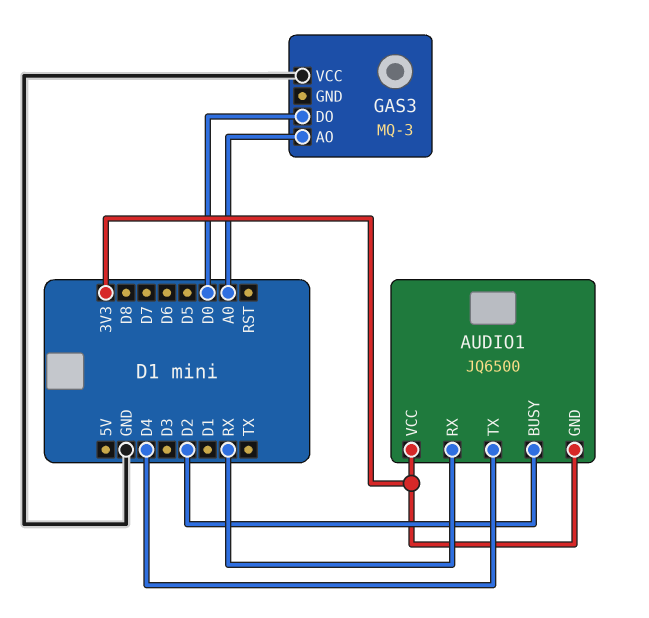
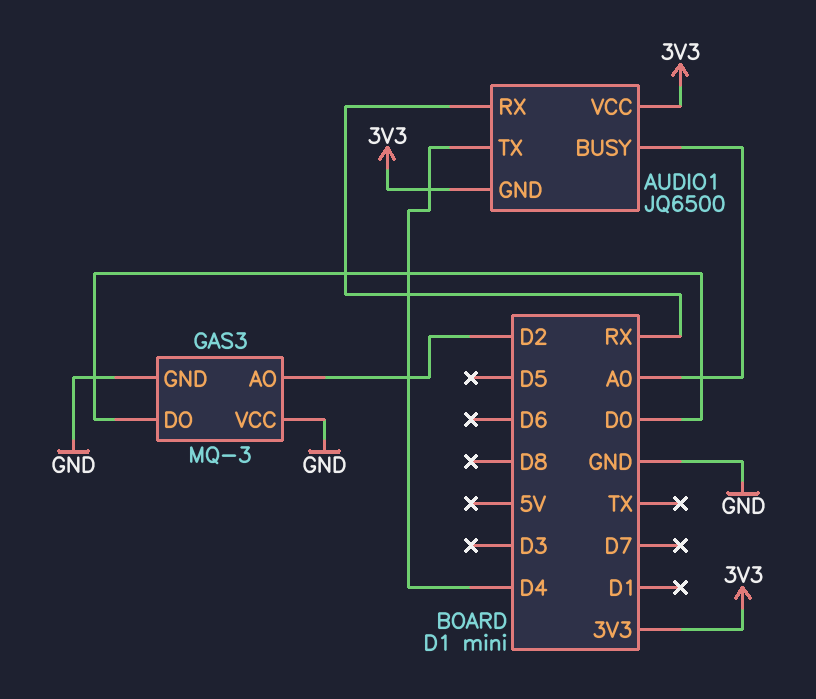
AUDIO1 pin BUSY: D2 -> A0
GAS3 pin AO: A0 -> D2
GAS3 pin GND: none -> GND

